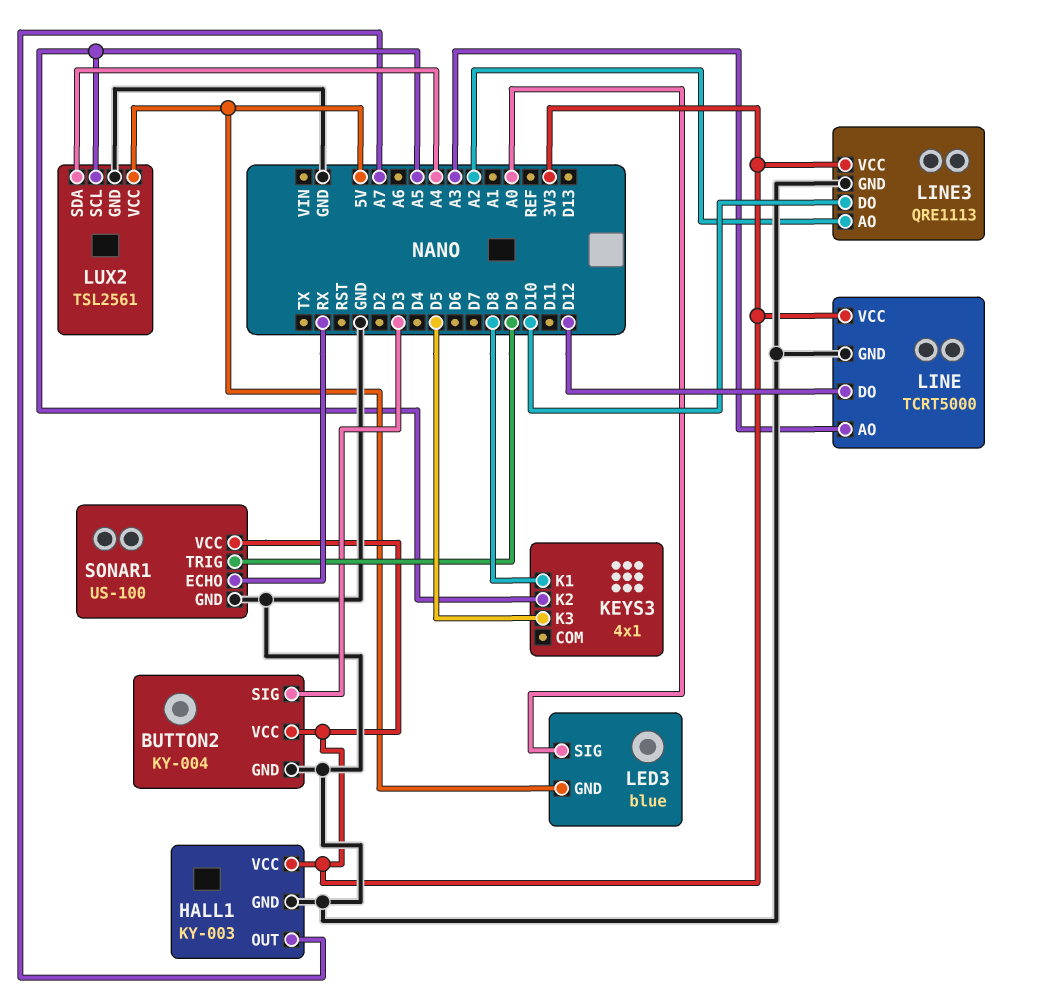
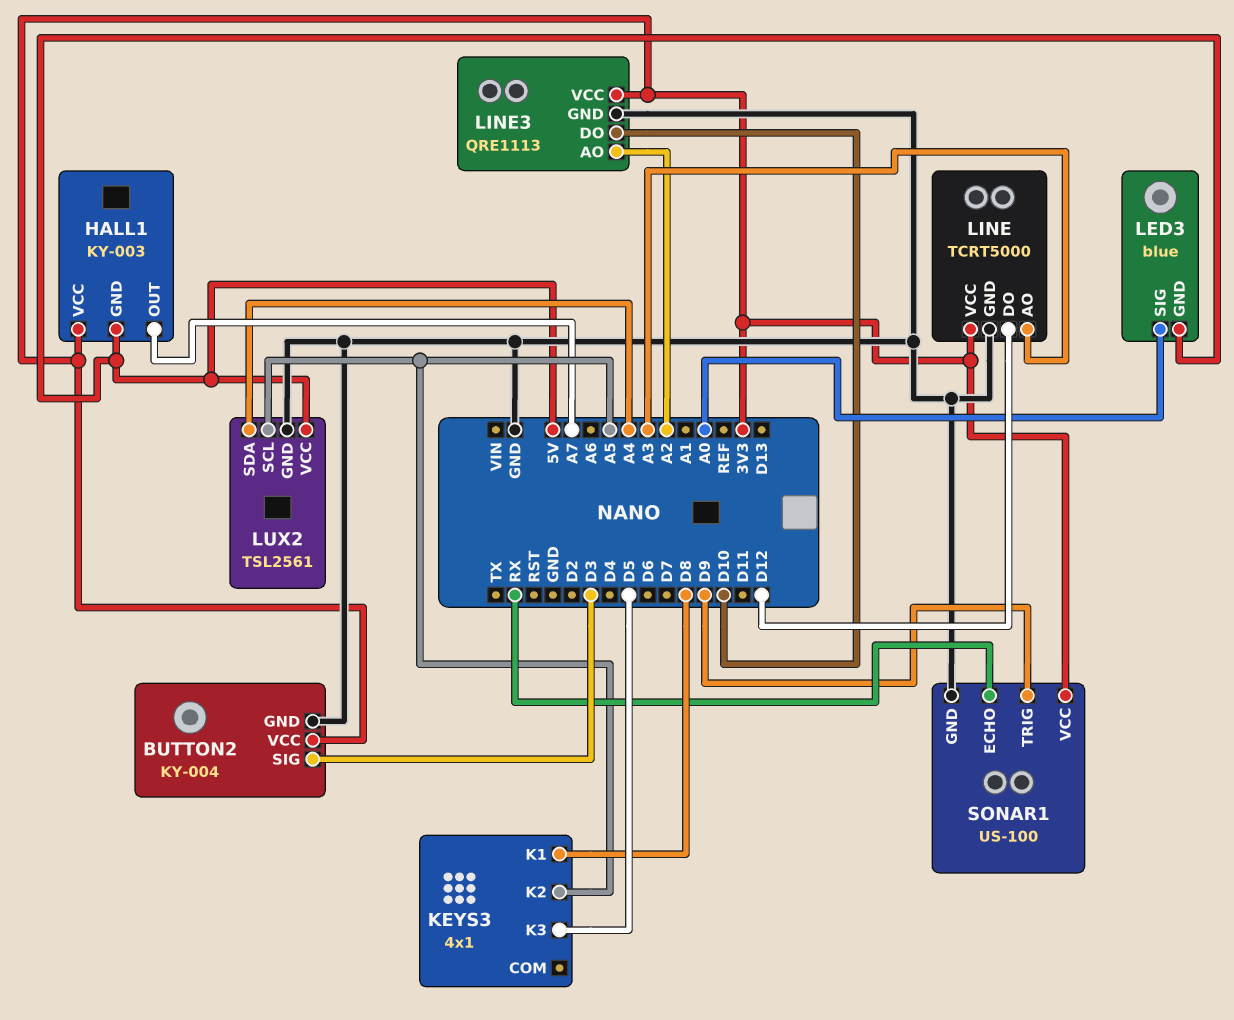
HALL1 pin GND: GND -> 5V

